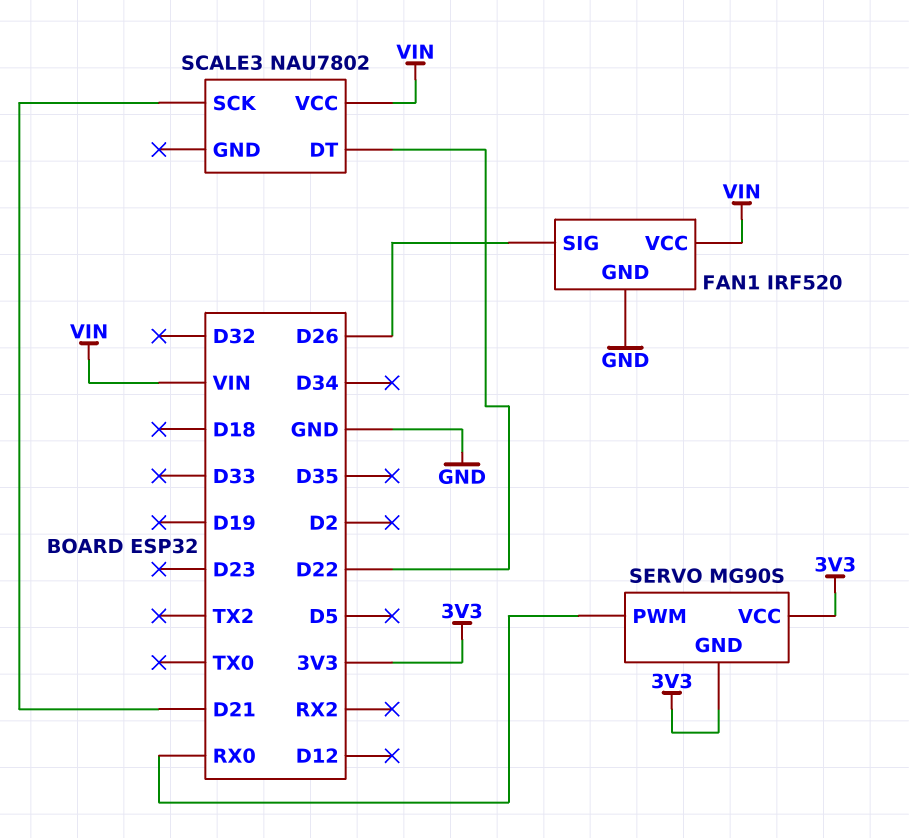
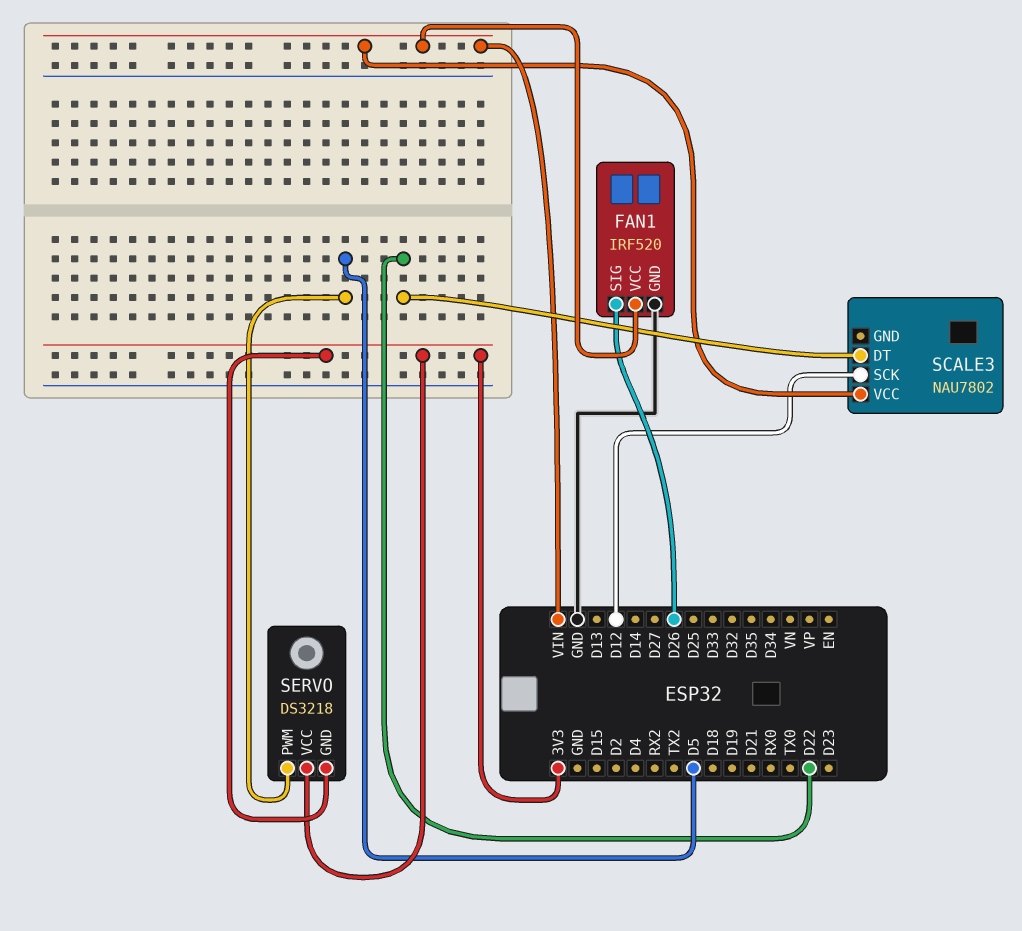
SCALE3 pin SCK: D21 -> D12
SERVO: MG90S -> DS3218
SERVO pin PWM: RX0 -> D5

